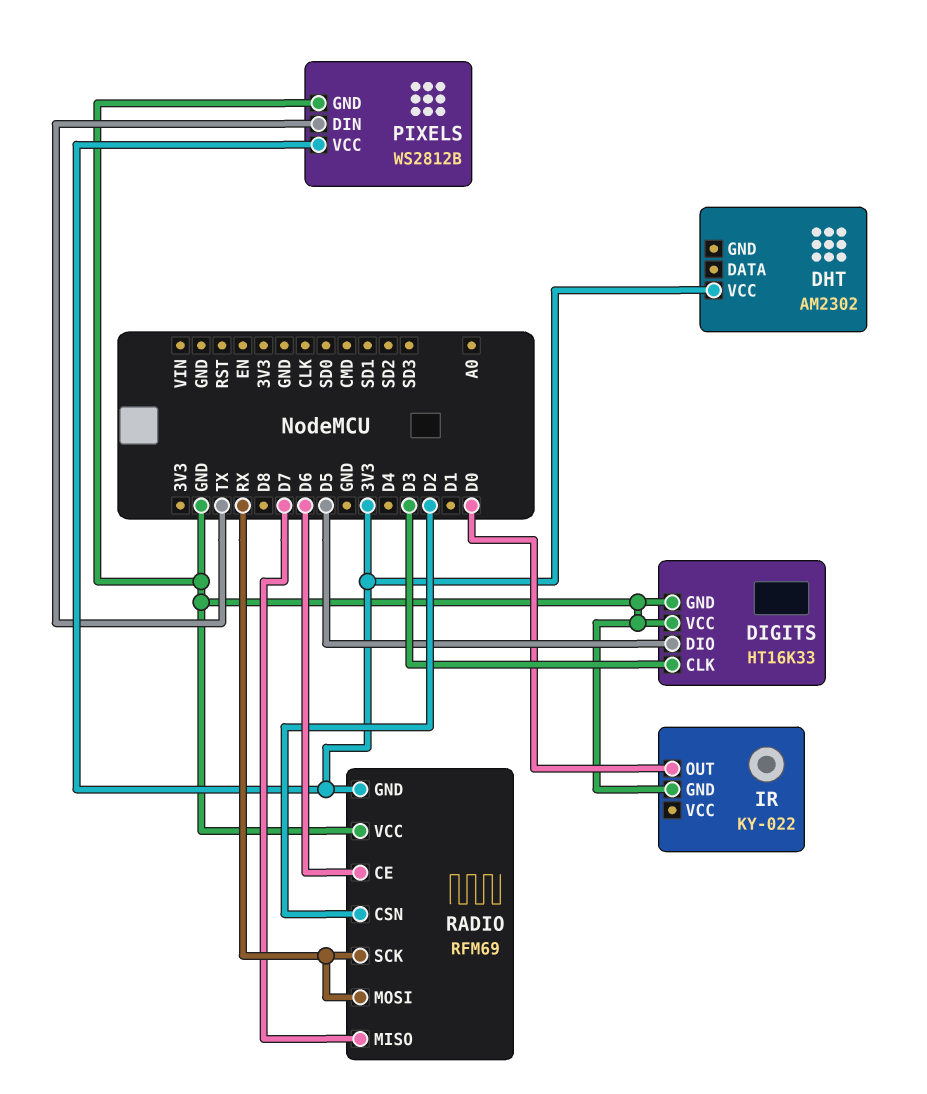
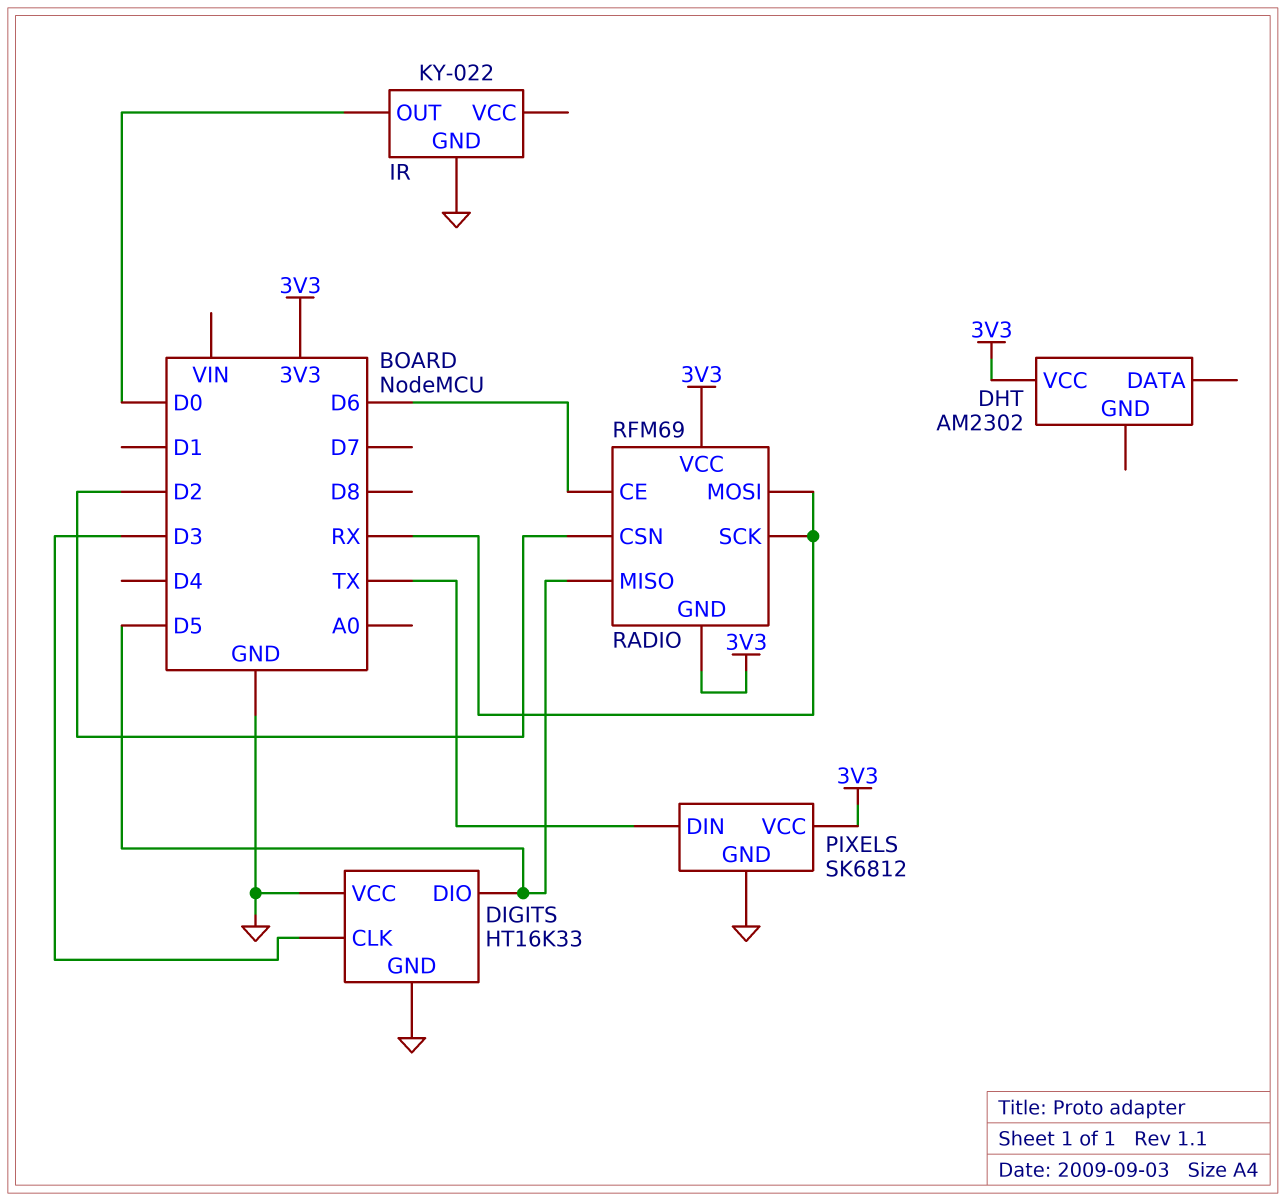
PIXELS: WS2812B -> SK6812
RADIO pin MISO: D7 -> D5
RADIO pin VCC: GND -> 3V3

